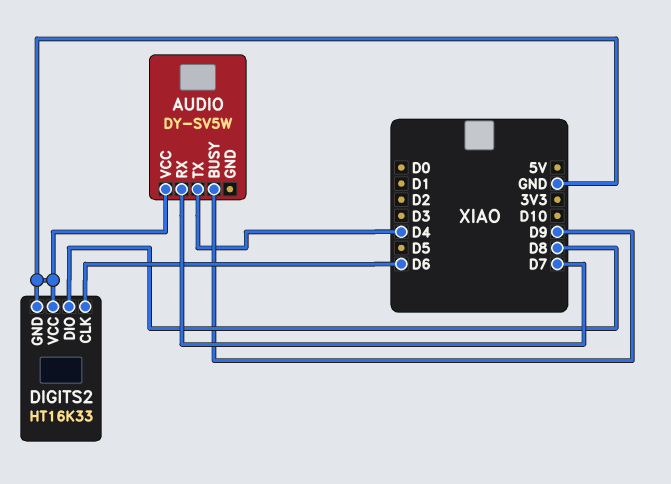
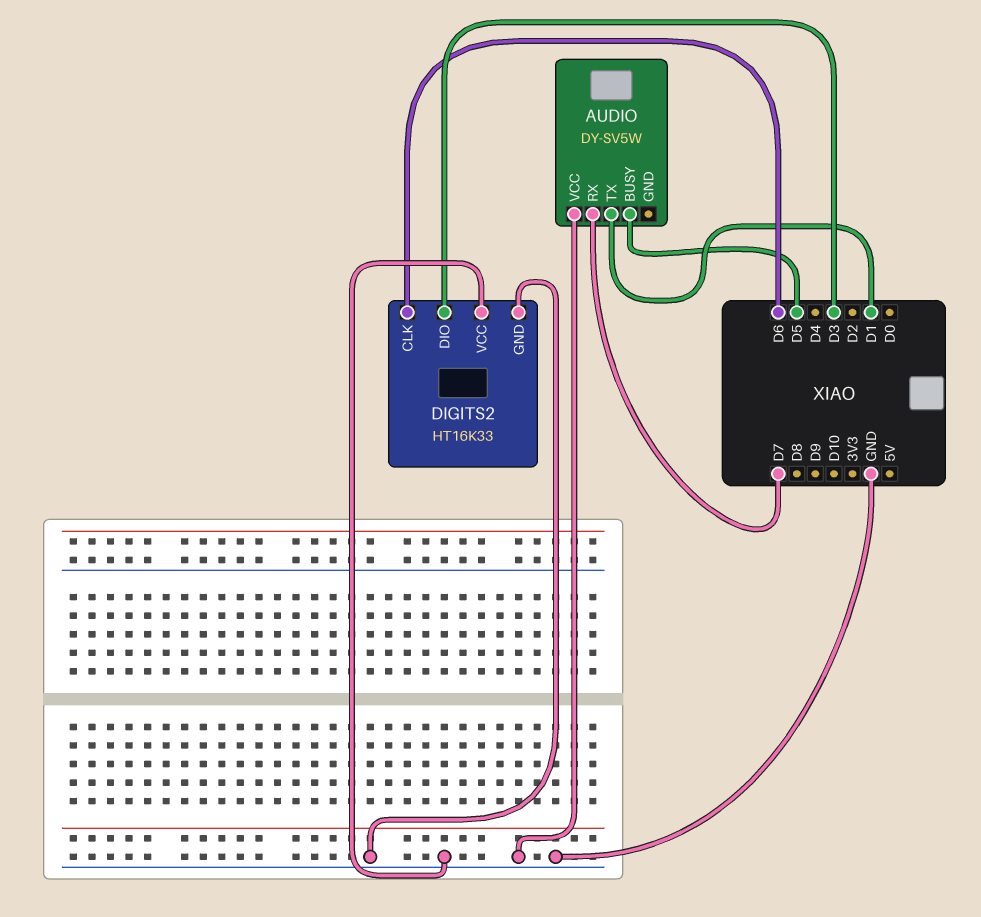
AUDIO pin BUSY: D9 -> D5
AUDIO pin TX: D4 -> D1
DIGITS2 pin DIO: D8 -> D3

